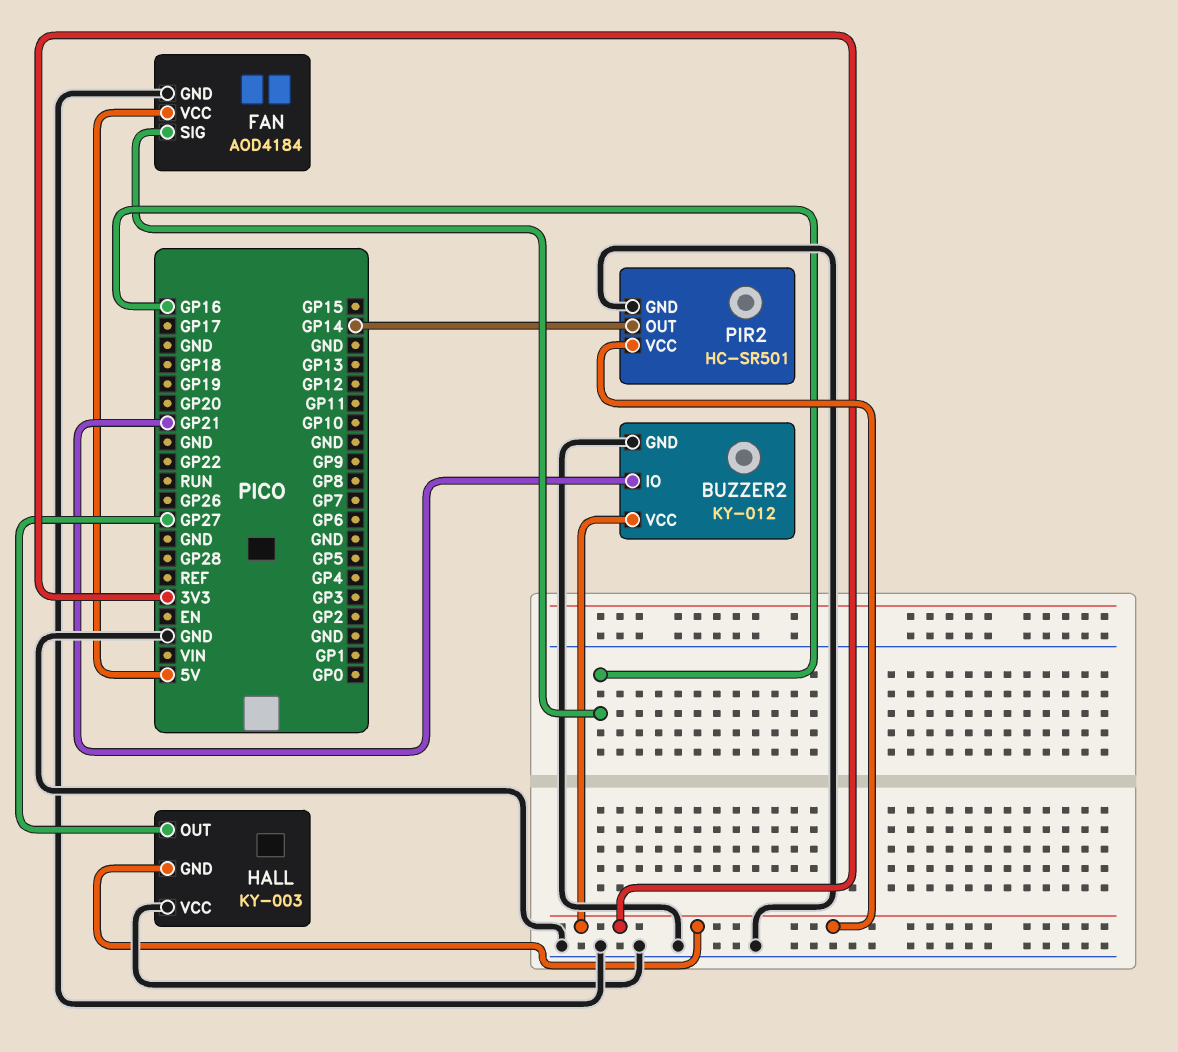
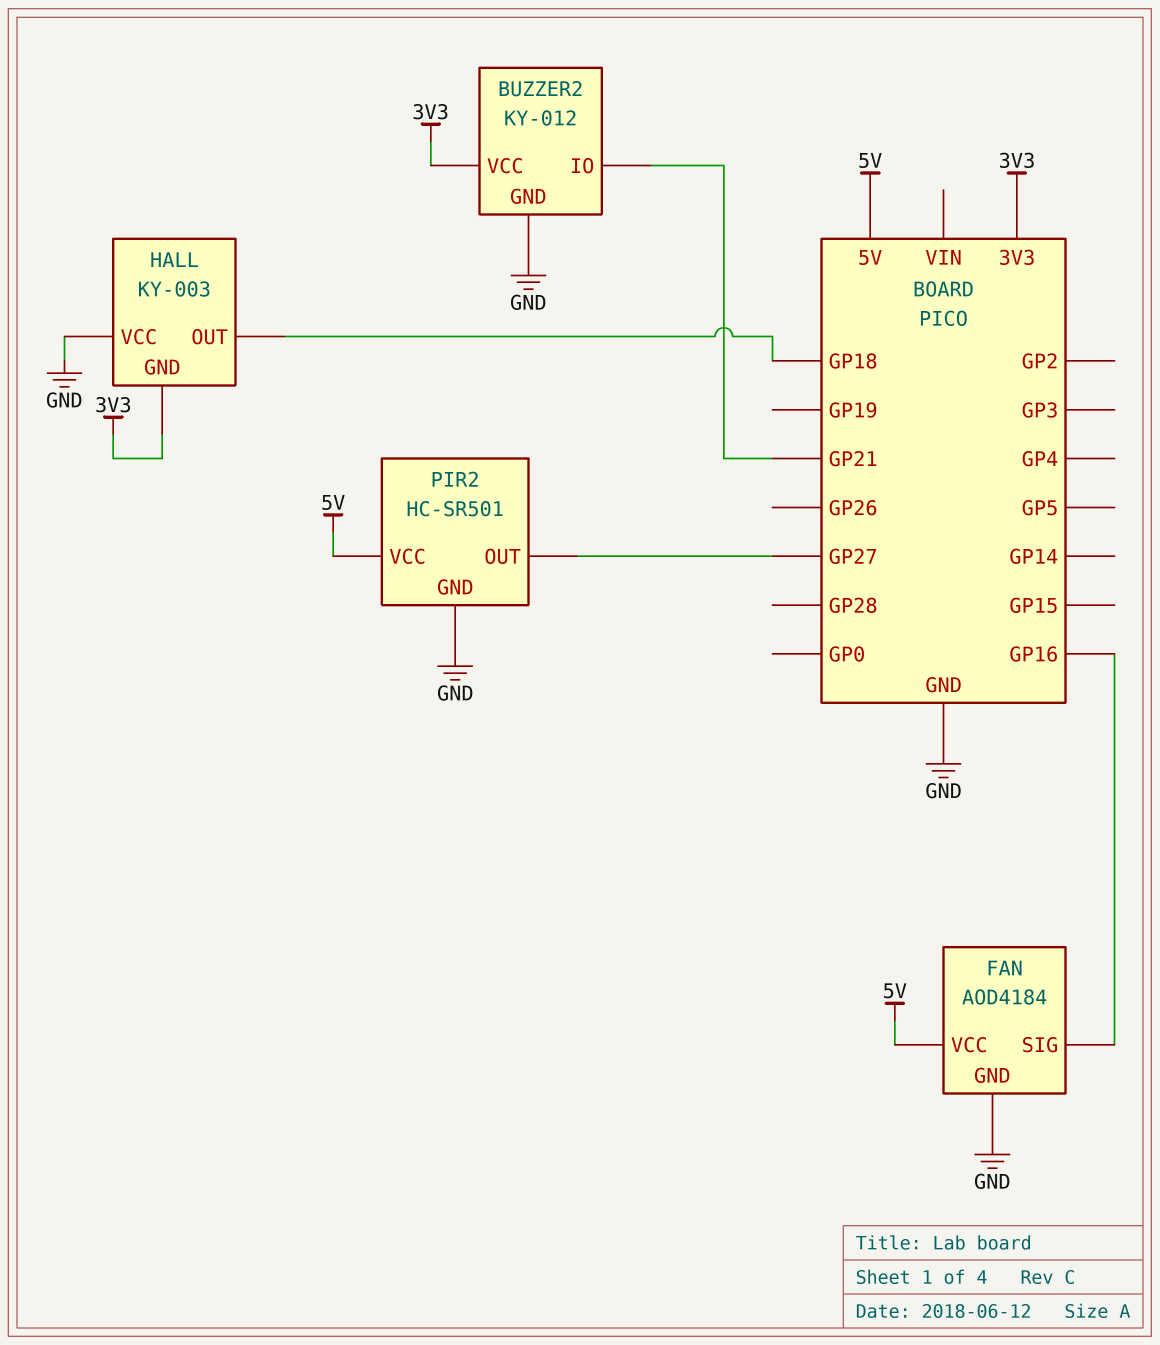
HALL pin OUT: GP27 -> GP18
PIR2 pin OUT: GP14 -> GP27
PIR2 pin VCC: 3V3 -> 5V

